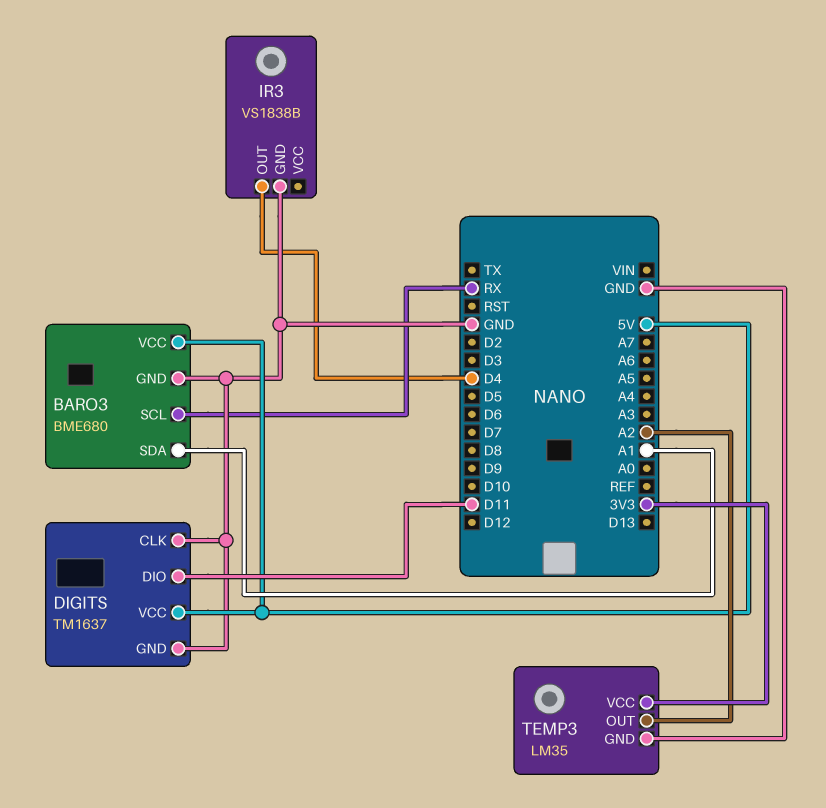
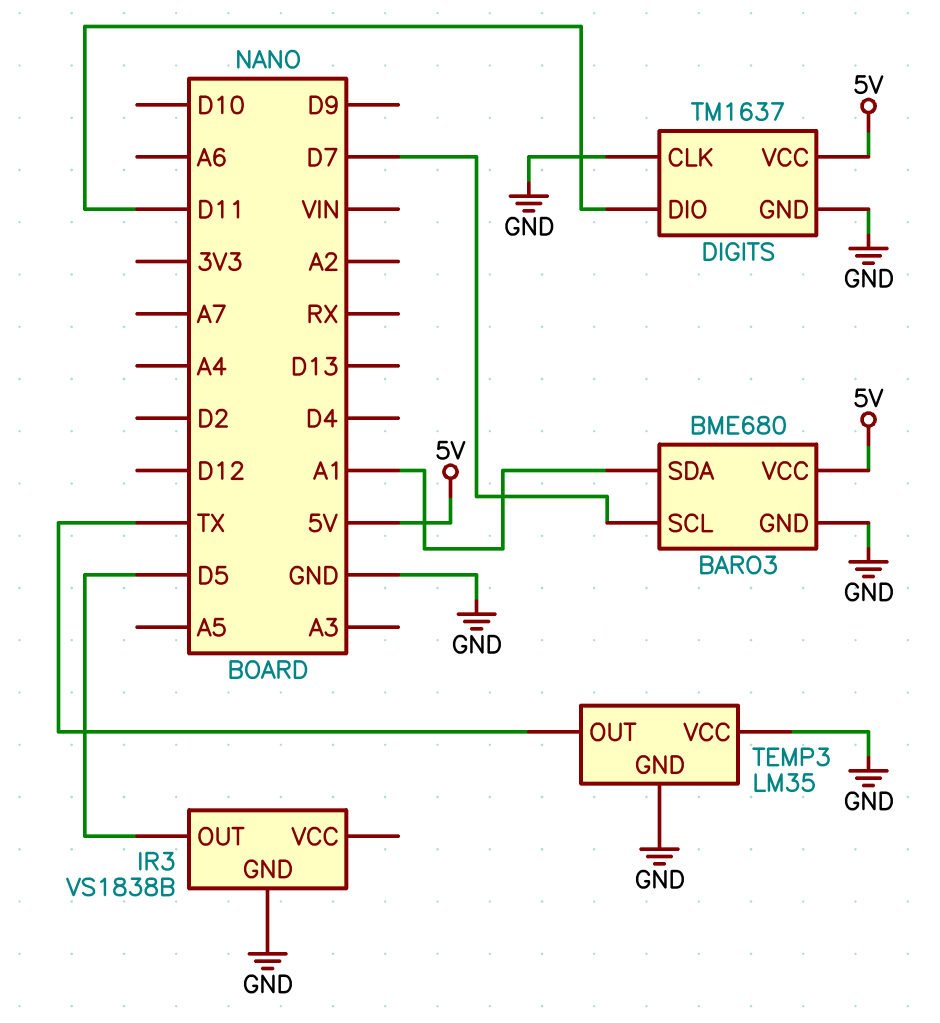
BARO3 pin SCL: RX -> D7
IR3 pin OUT: D4 -> D5
TEMP3 pin OUT: A2 -> TX
TEMP3 pin VCC: 3V3 -> GND

